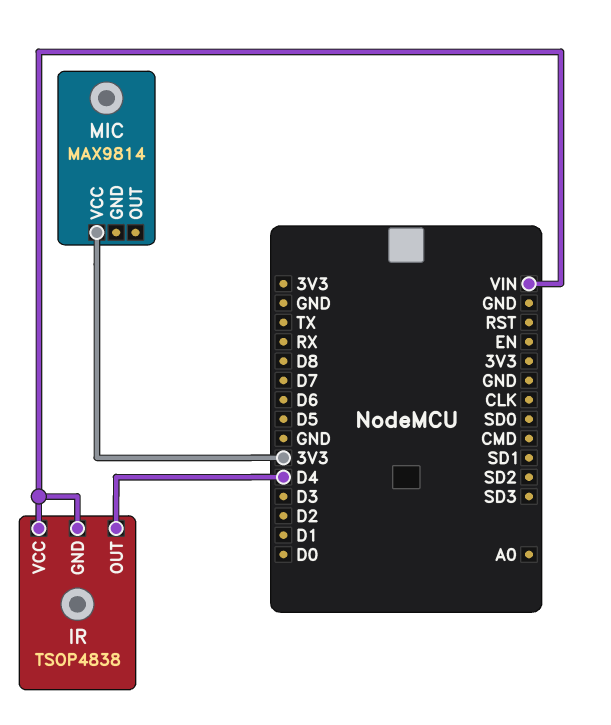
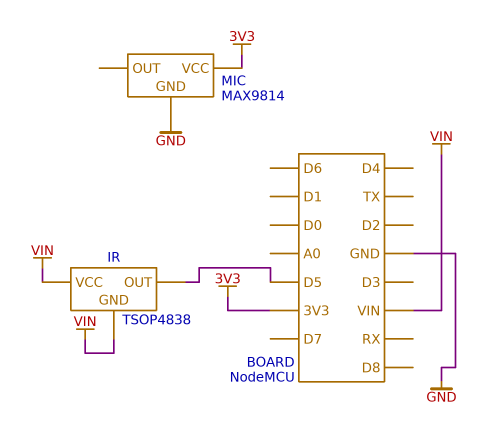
IR pin OUT: D4 -> D5
MIC pin GND: none -> GND

